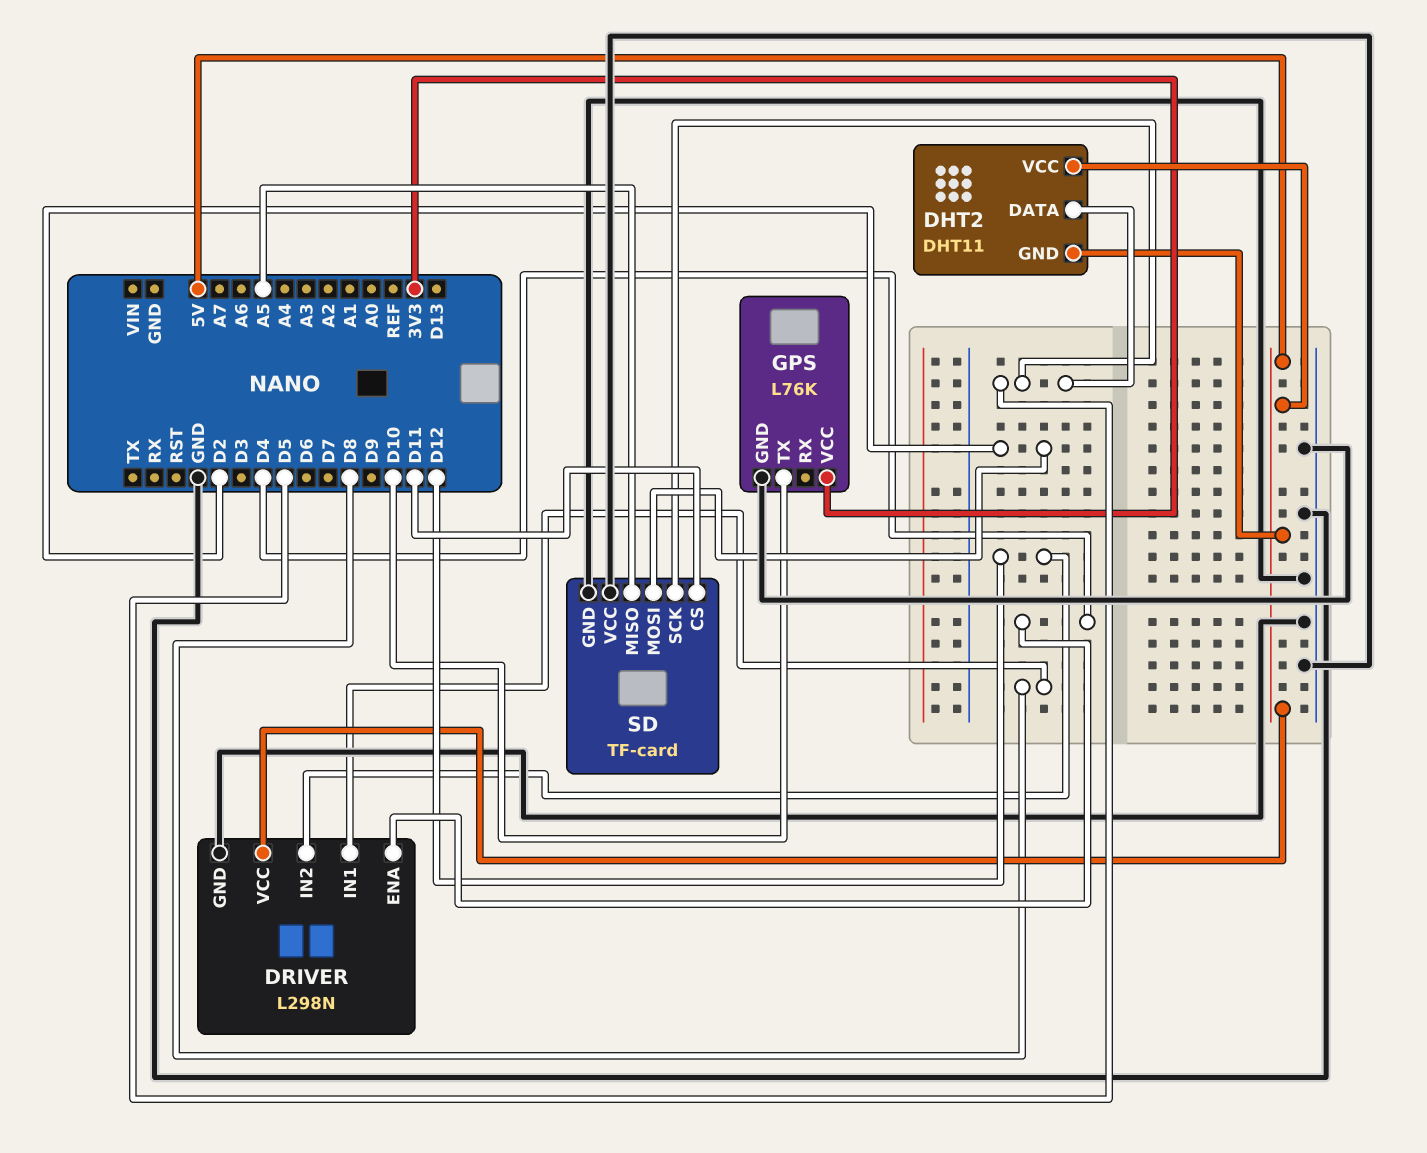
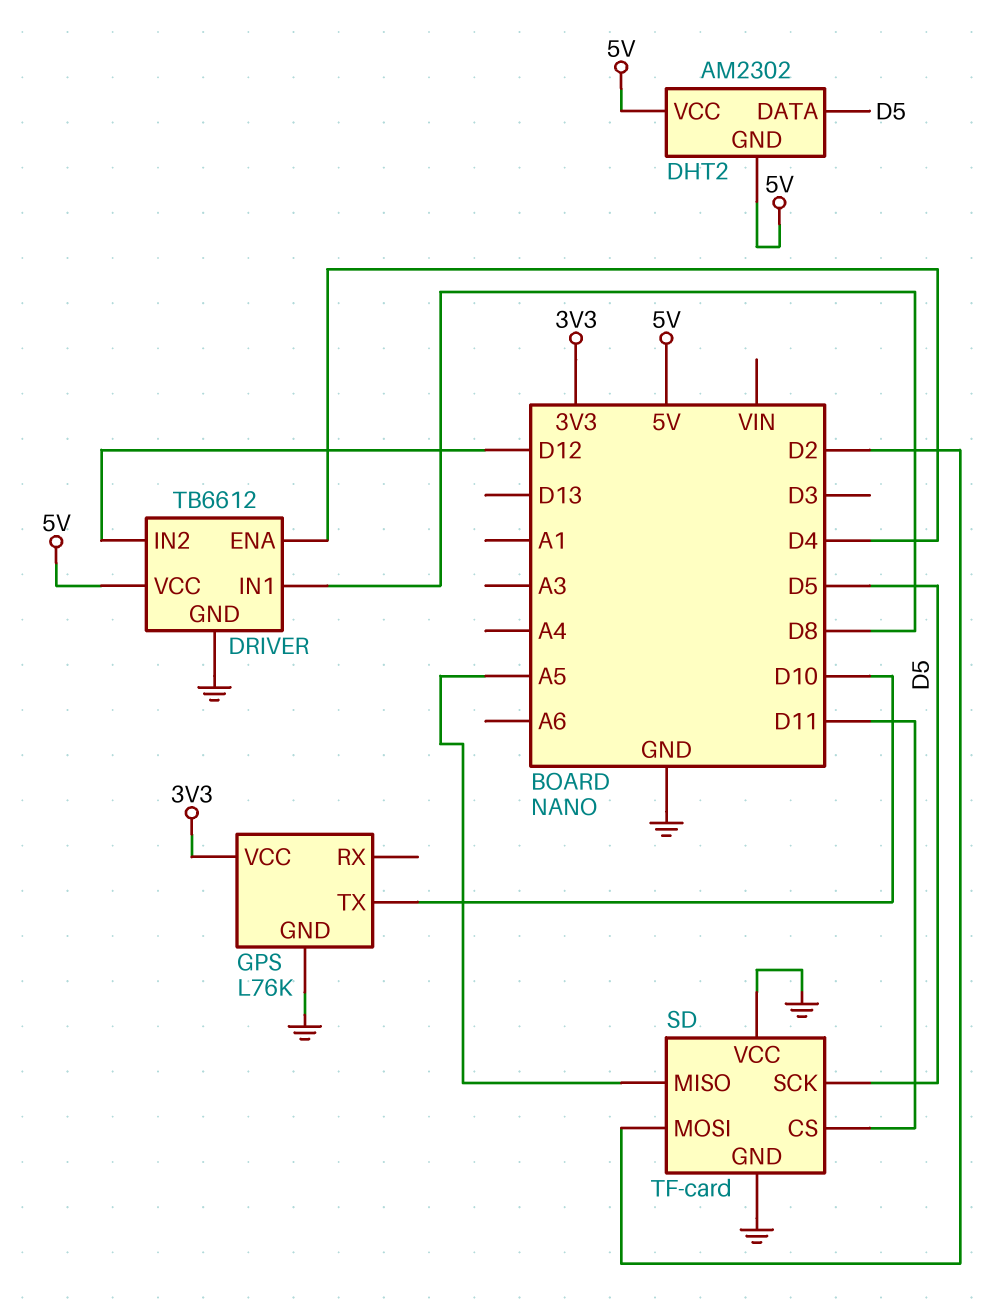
DHT2: DHT11 -> AM2302
DRIVER: L298N -> TB6612

